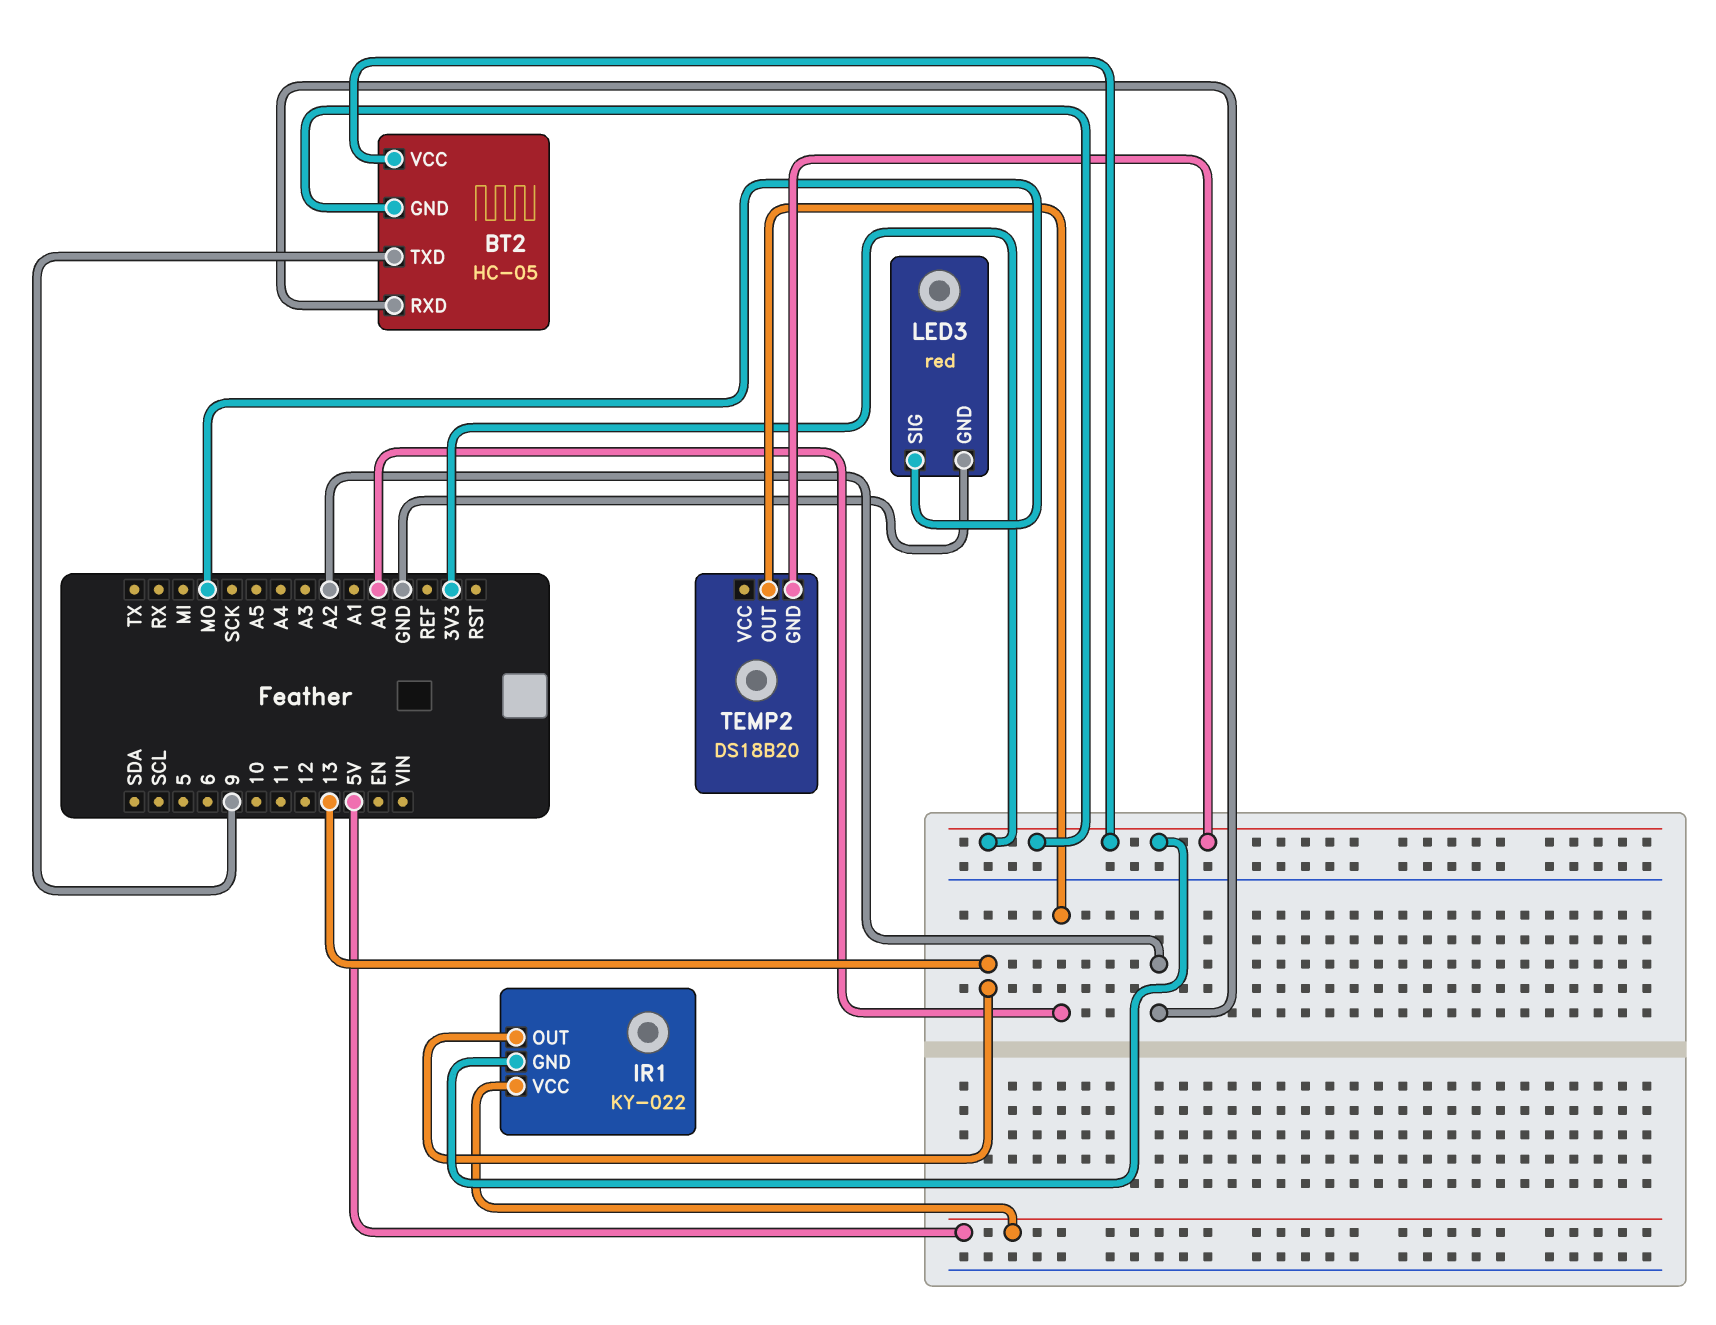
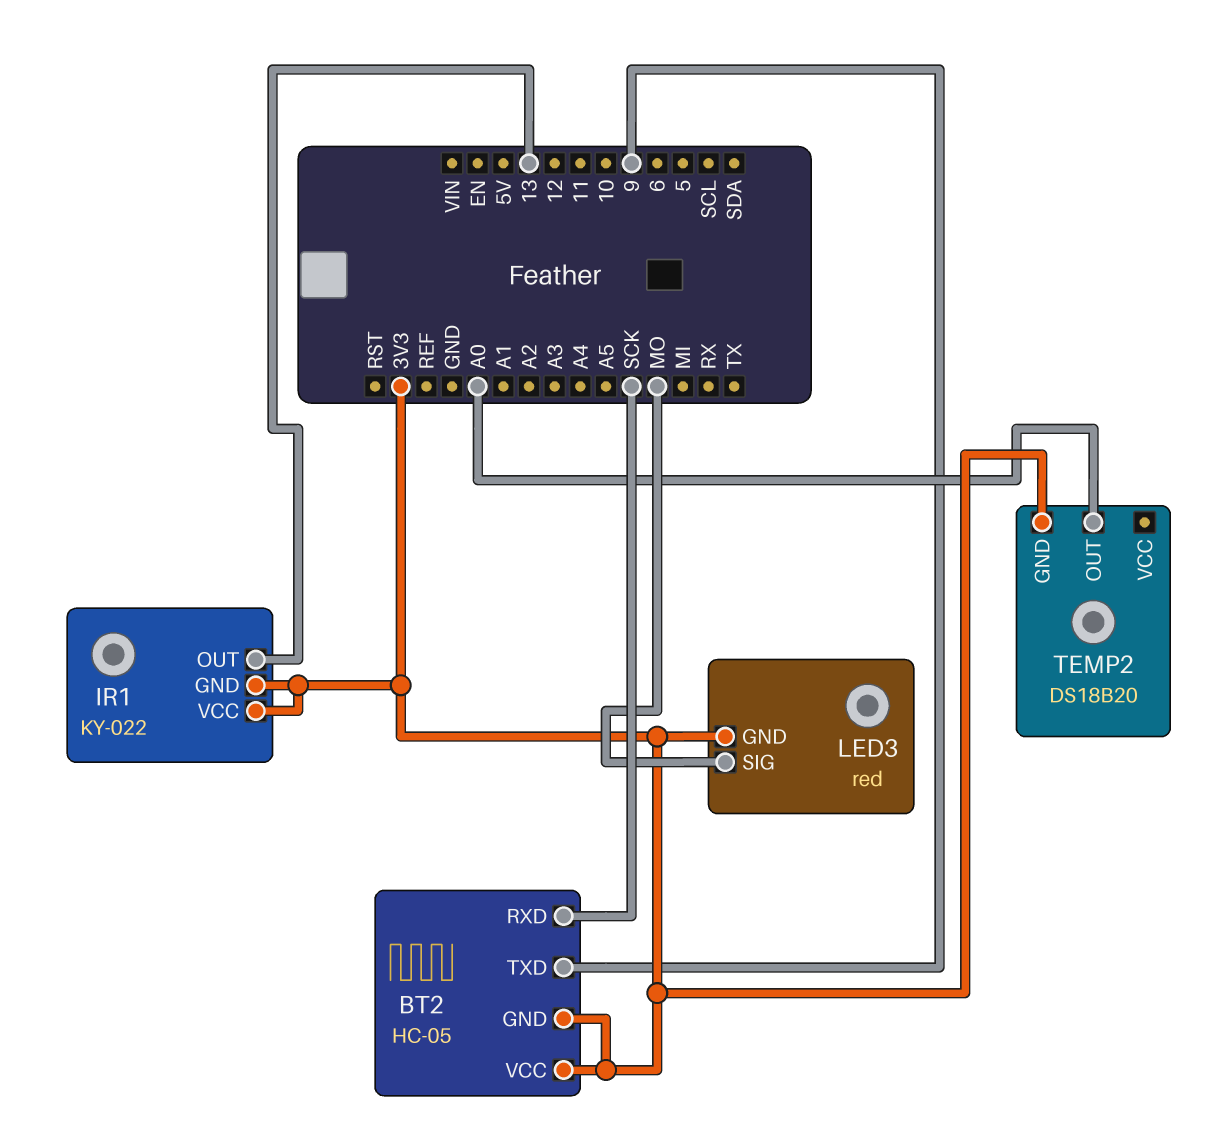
BT2 pin RXD: A2 -> SCK
IR1 pin VCC: 5V -> 3V3
LED3 pin GND: GND -> 3V3

